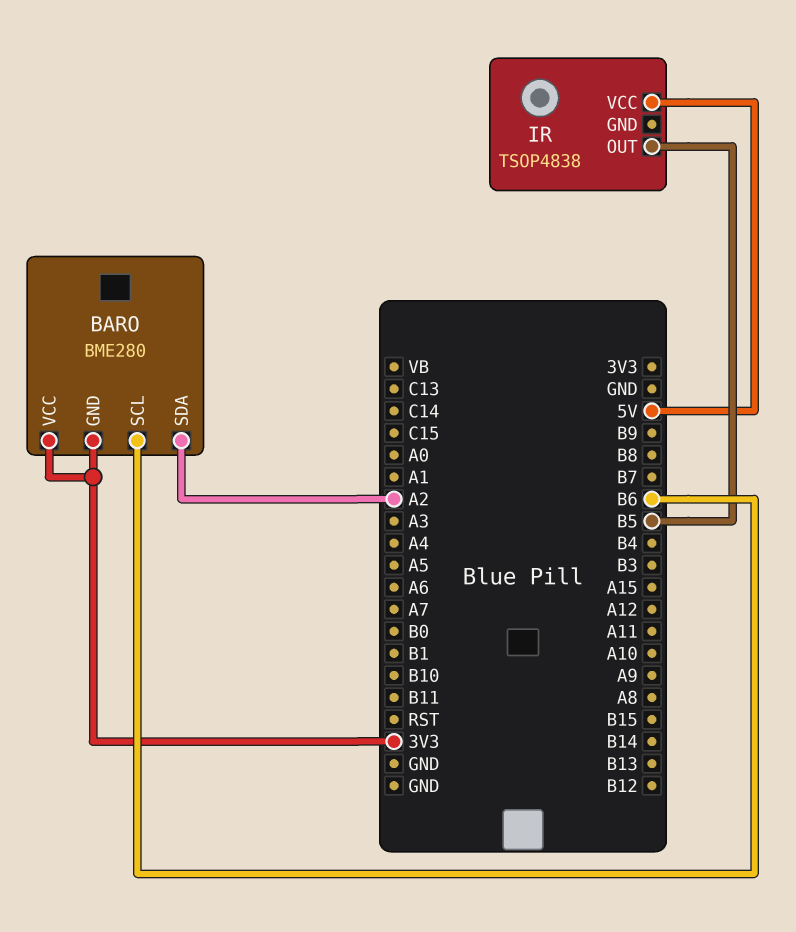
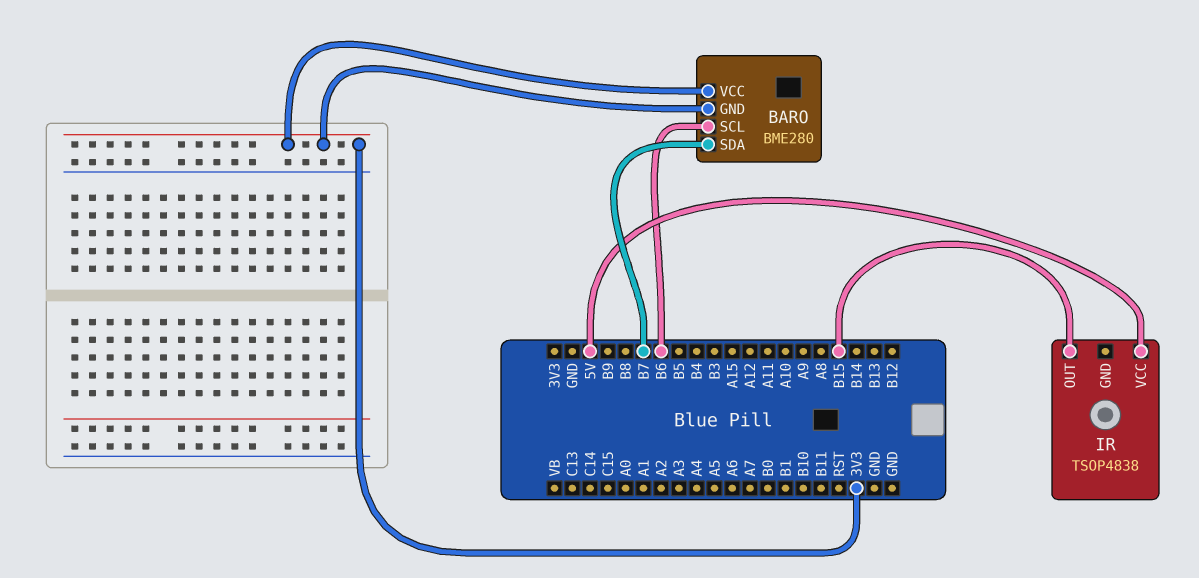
BARO pin SDA: A2 -> B7
IR pin OUT: B5 -> B15

